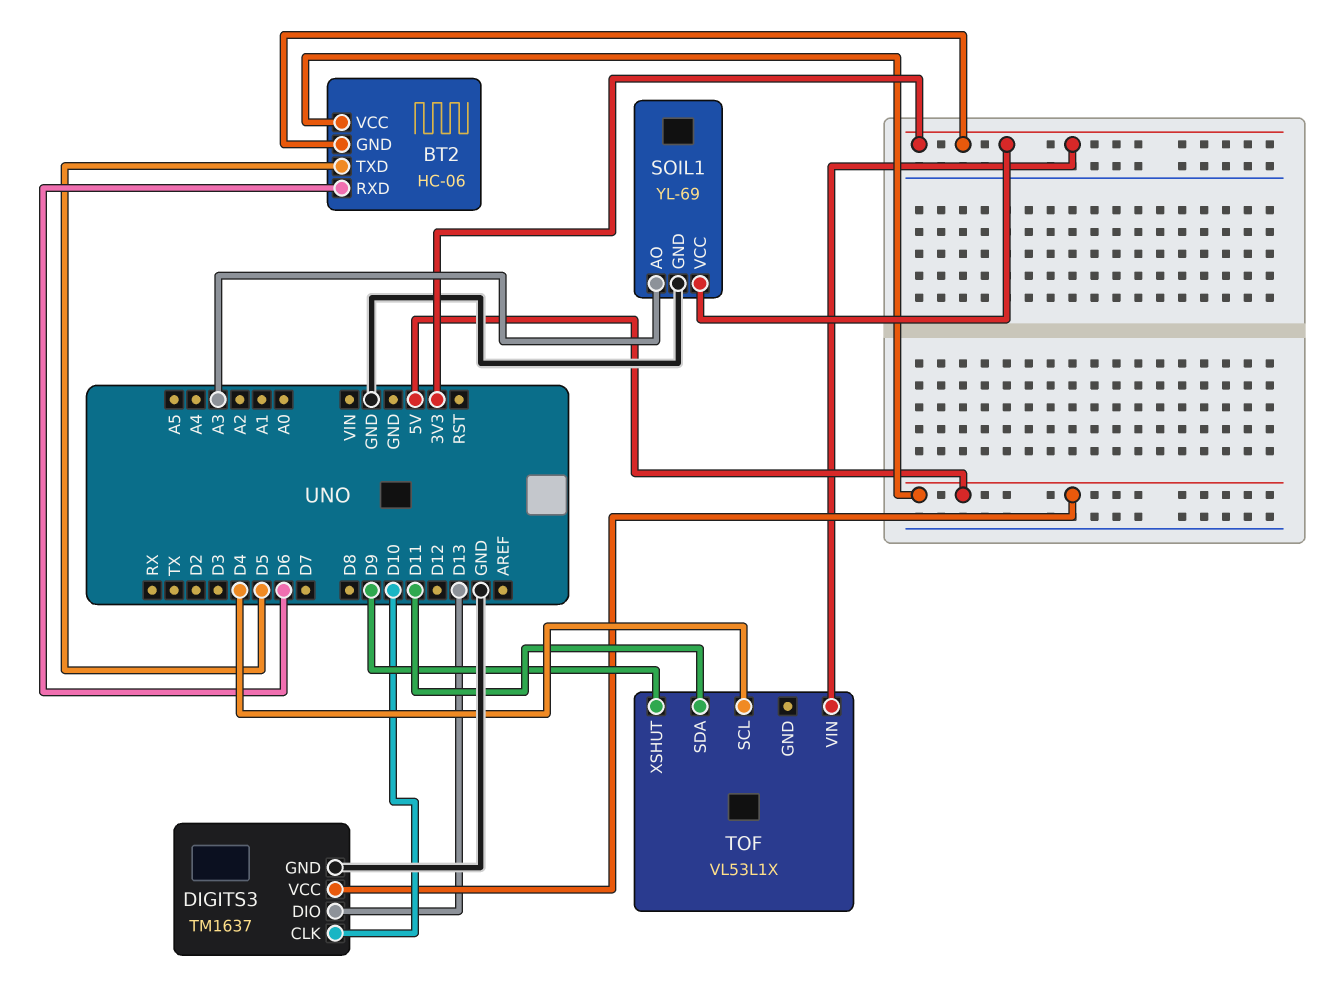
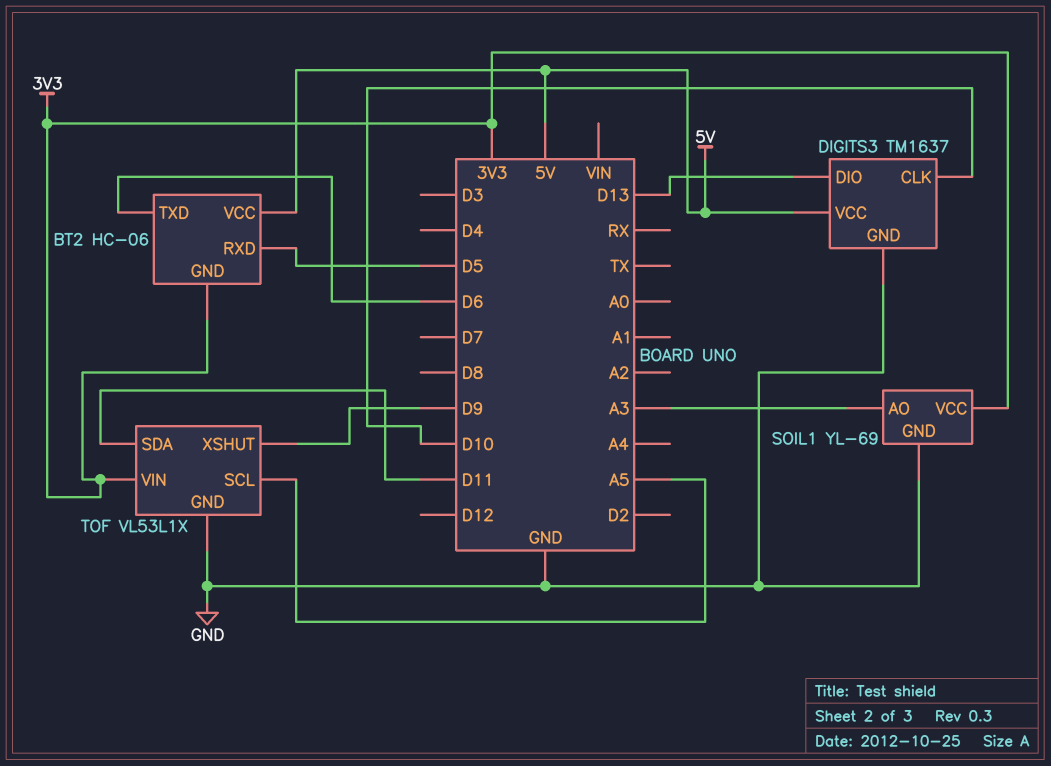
BT2 pin RXD: D6 -> D5
BT2 pin TXD: D5 -> D6
TOF pin GND: none -> GND
TOF pin SCL: D4 -> A5

